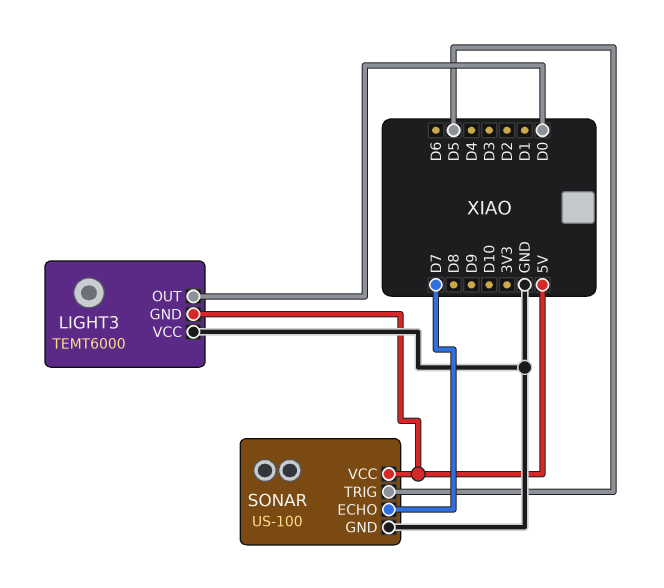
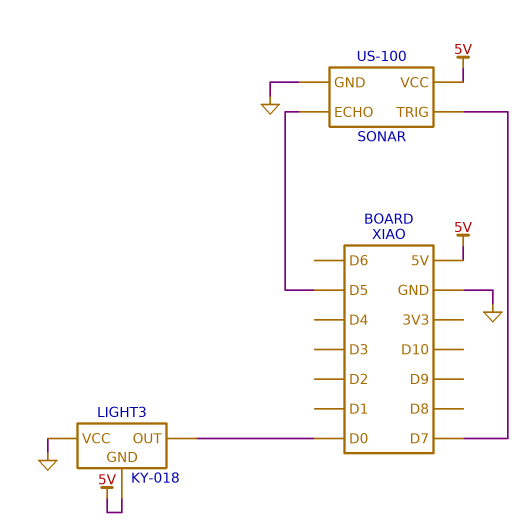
LIGHT3: TEMT6000 -> KY-018
SONAR pin ECHO: D7 -> D5
SONAR pin TRIG: D5 -> D7

